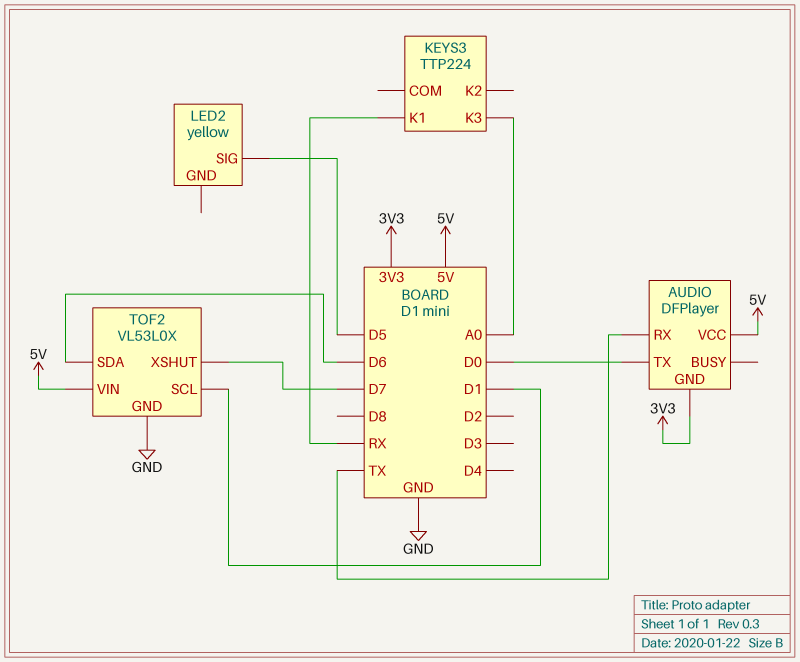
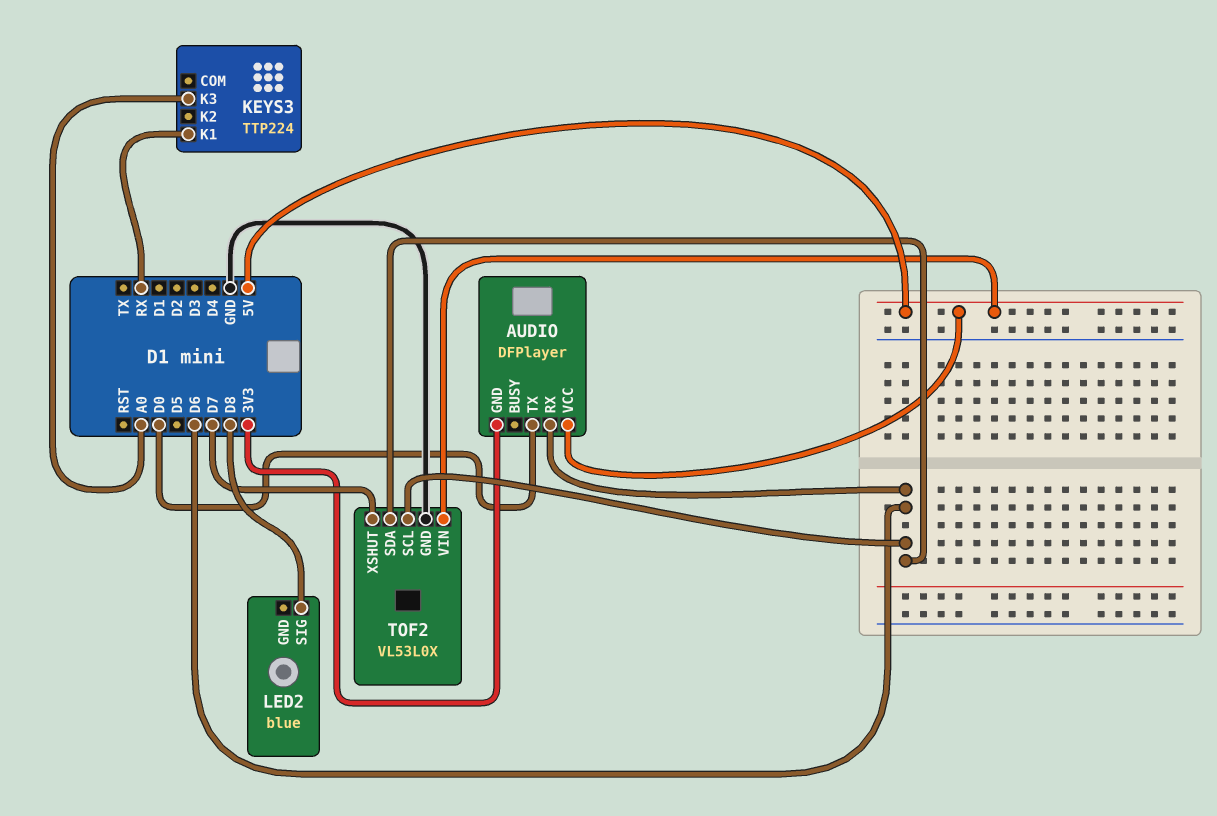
AUDIO pin RX: TX -> D6
LED2: yellow -> blue
LED2 pin SIG: D5 -> D8
TOF2 pin SCL: D1 -> D6

